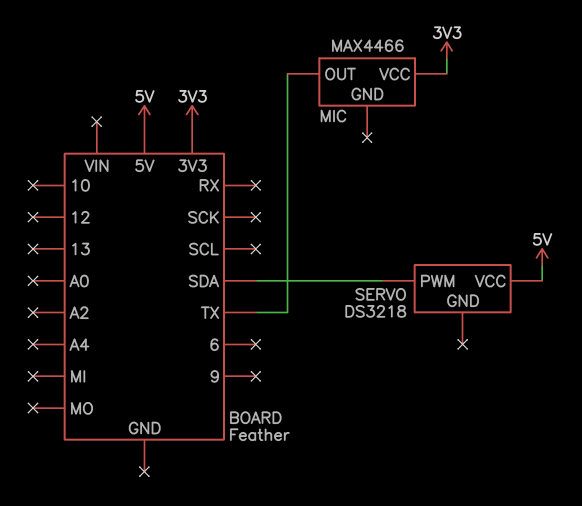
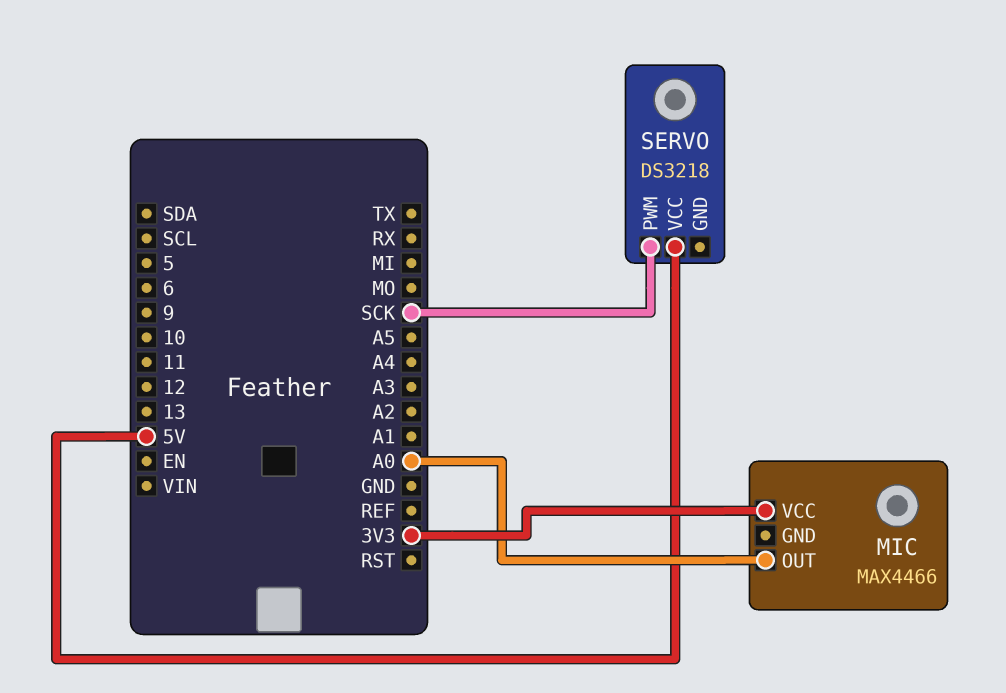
MIC pin OUT: TX -> A0
SERVO pin PWM: SDA -> SCK

